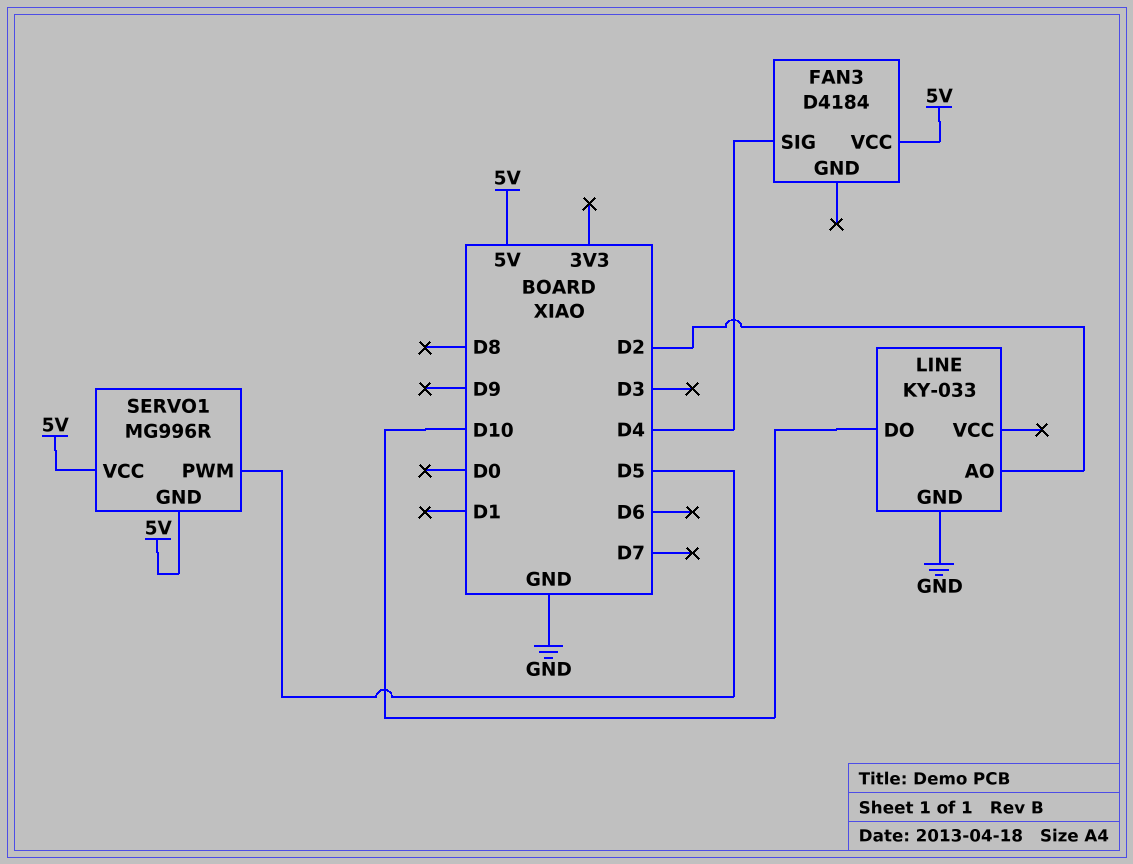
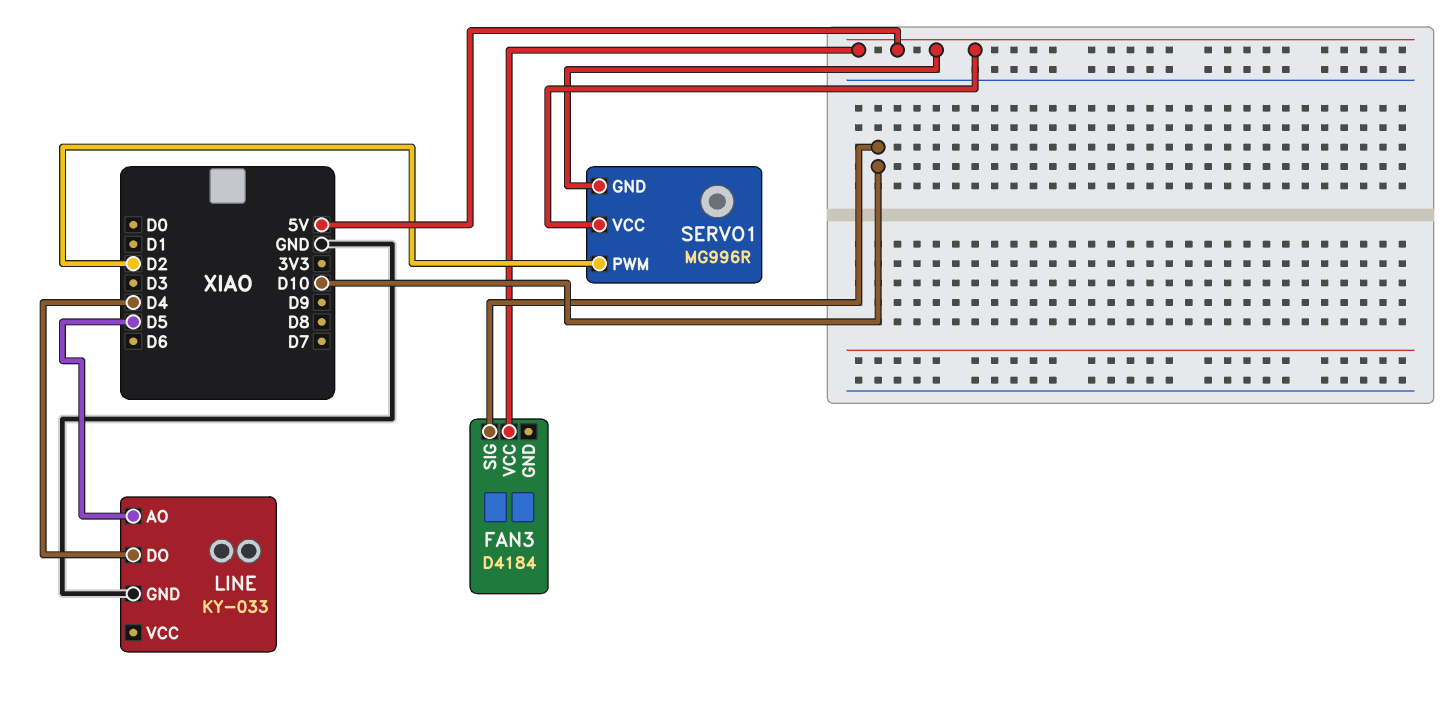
FAN3 pin SIG: D4 -> D10
LINE pin AO: D2 -> D5
LINE pin DO: D10 -> D4
SERVO1 pin PWM: D5 -> D2

